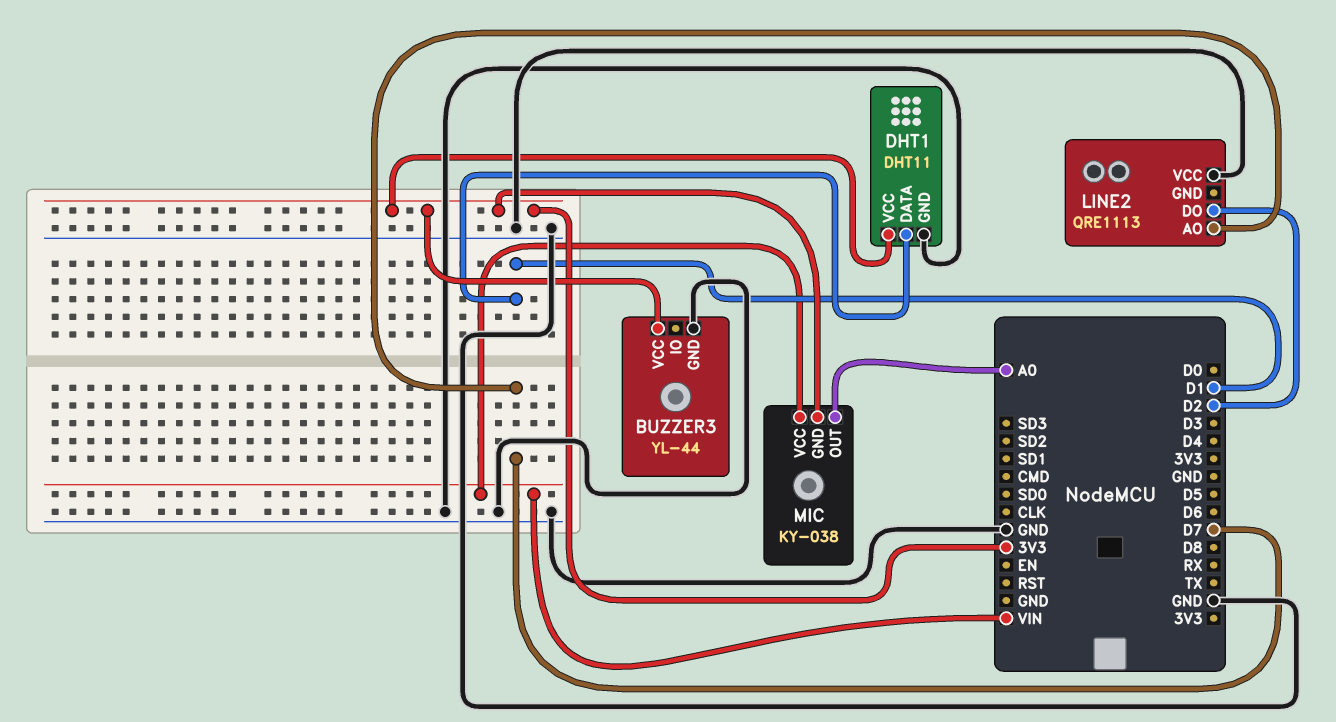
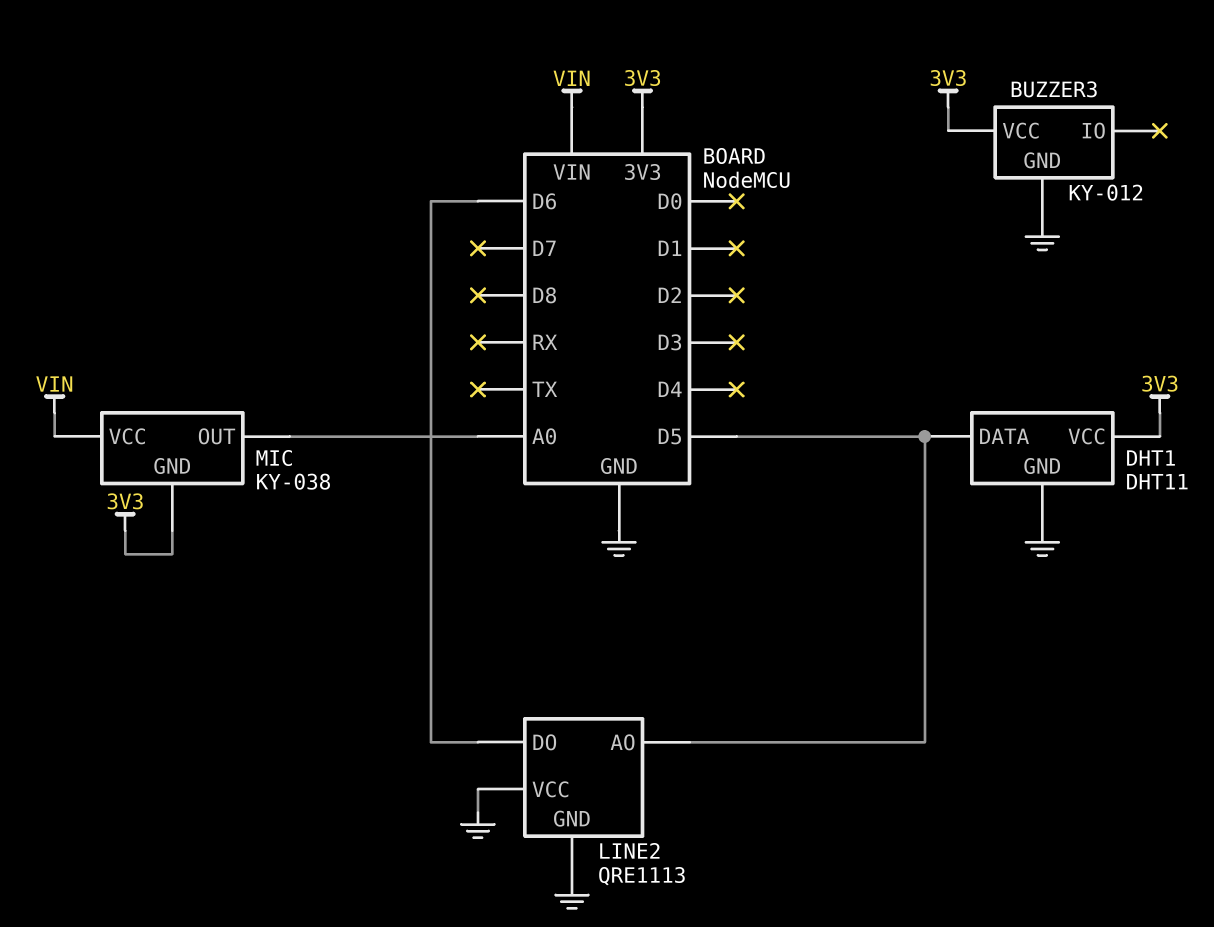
BUZZER3: YL-44 -> KY-012
DHT1 pin DATA: D1 -> D5
LINE2 pin AO: D7 -> D5
LINE2 pin DO: D2 -> D6
LINE2 pin GND: none -> GND

